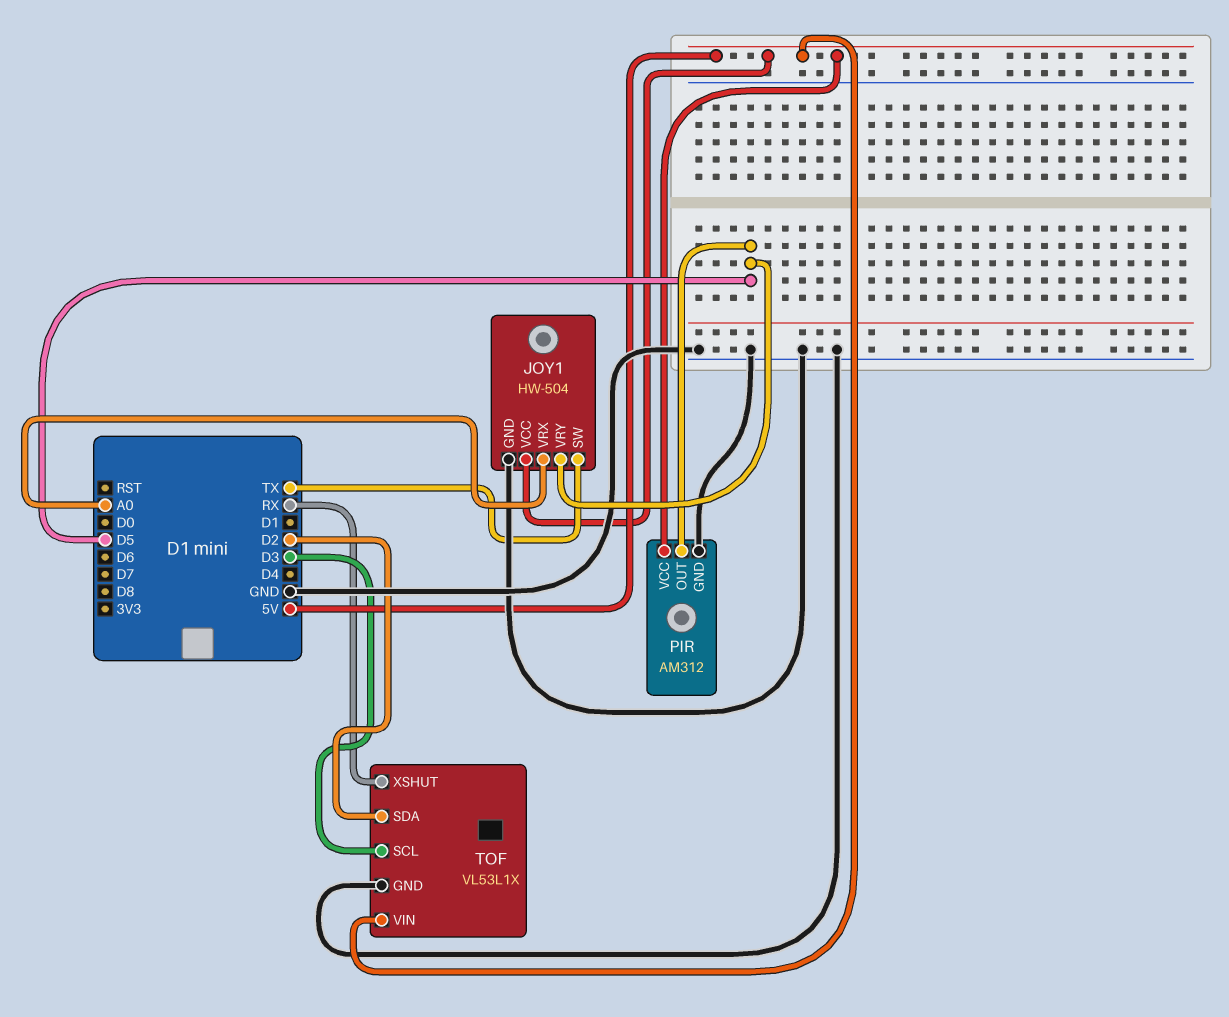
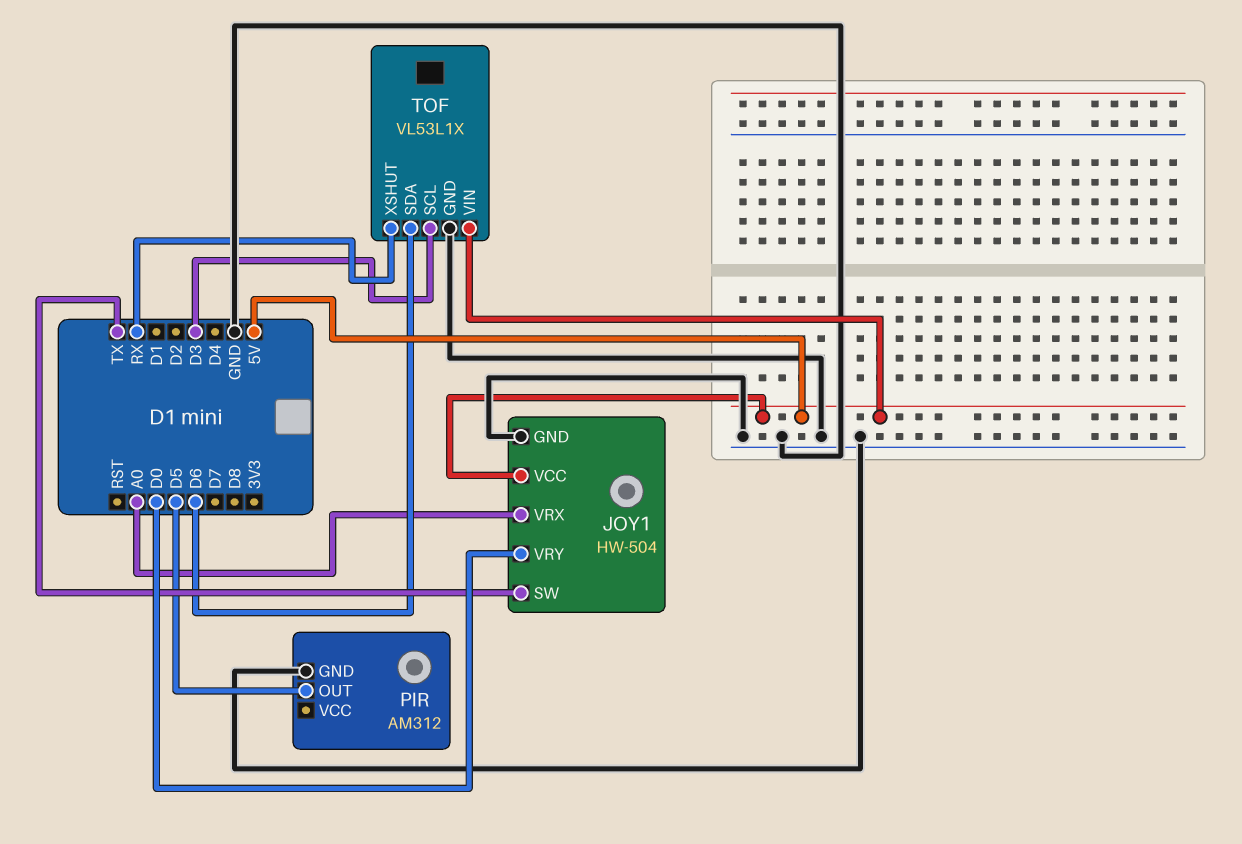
JOY1 pin VRY: D5 -> D0
PIR pin VCC: 5V -> none
TOF pin SDA: D2 -> D6

